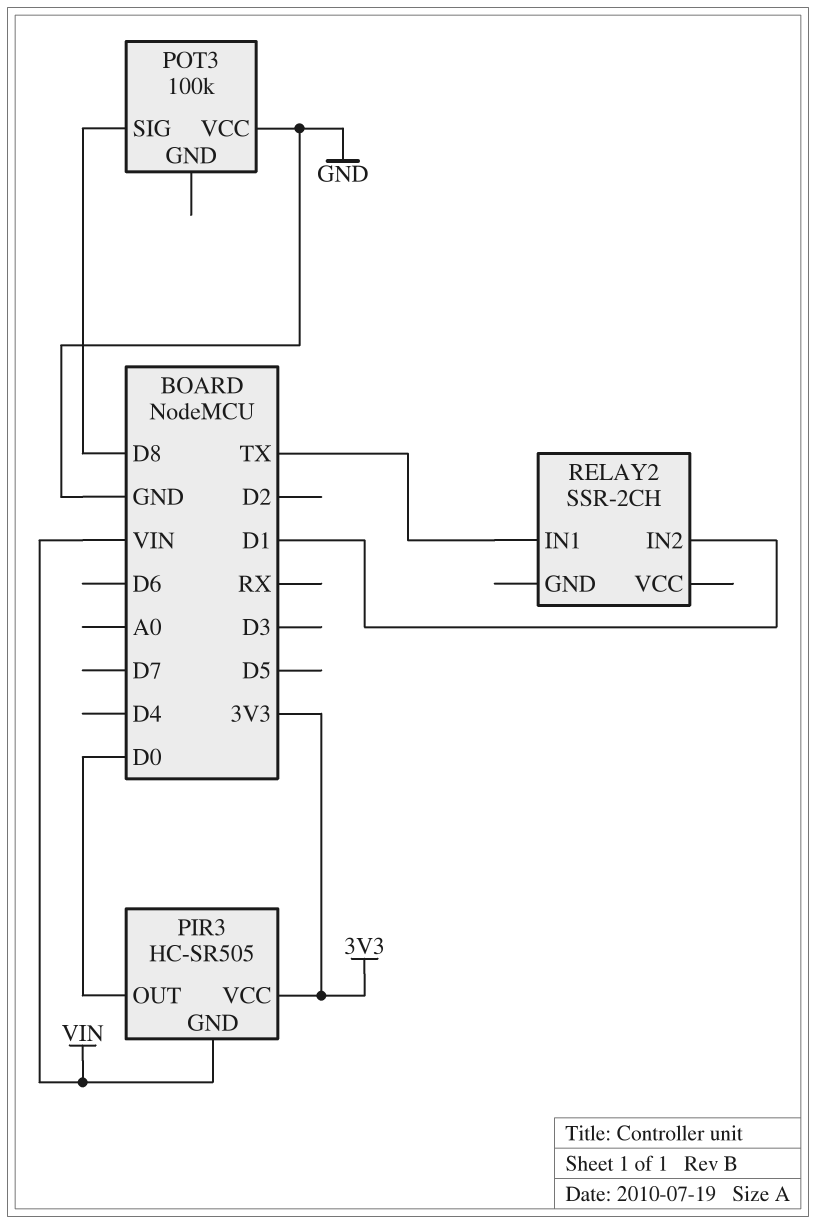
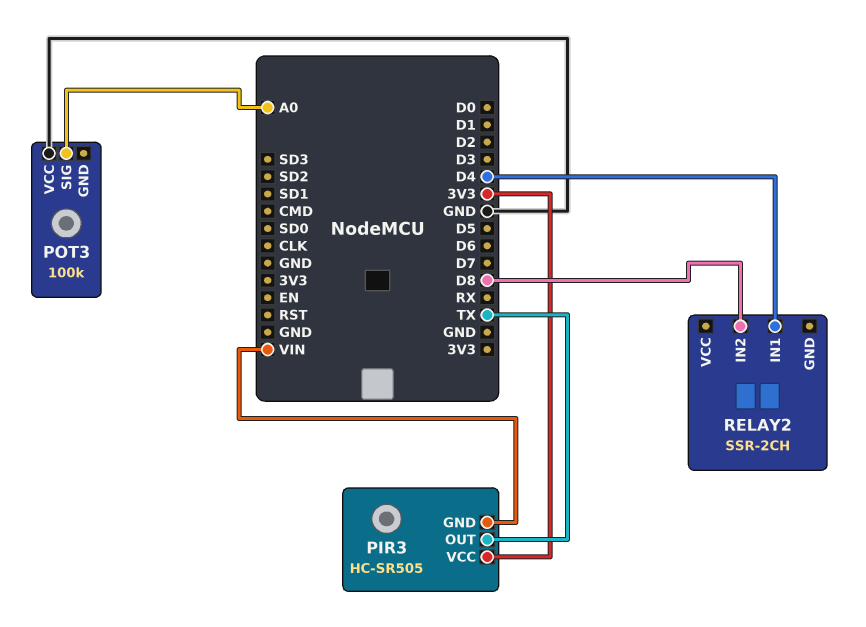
PIR3 pin OUT: D0 -> TX
POT3 pin SIG: D8 -> A0
RELAY2 pin IN1: TX -> D4
RELAY2 pin IN2: D1 -> D8

